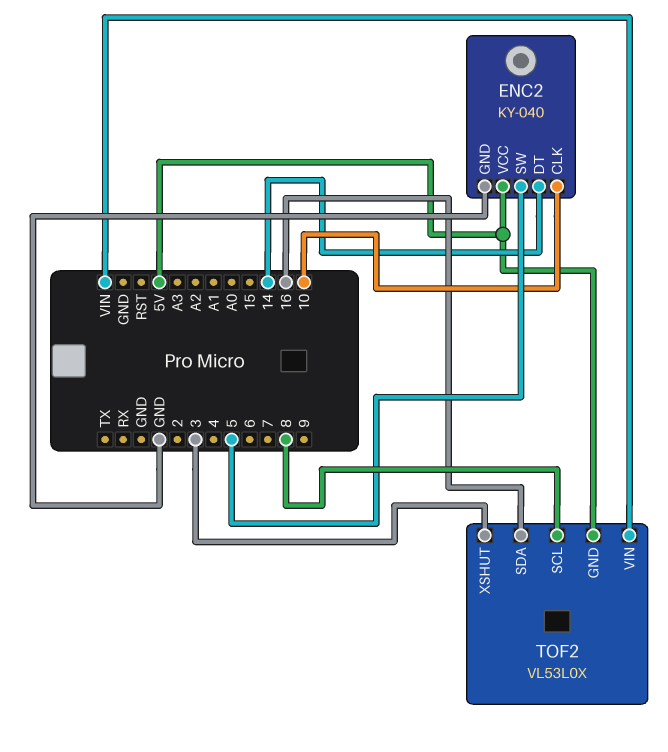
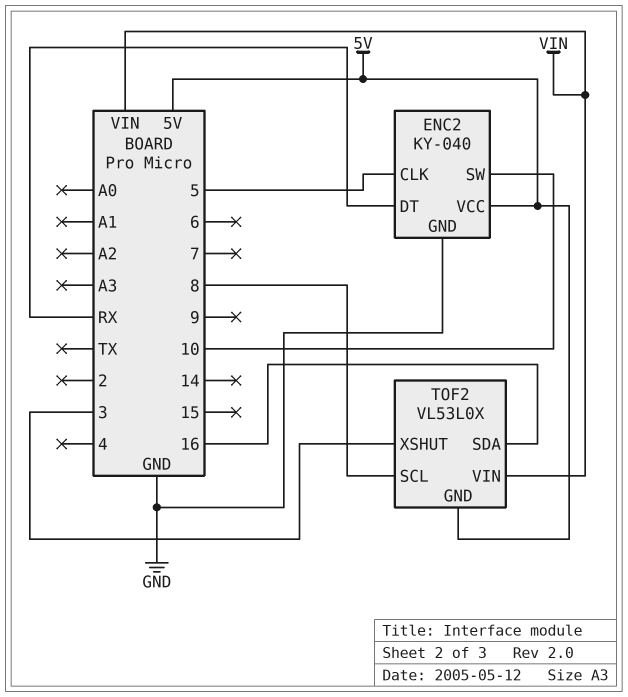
ENC2 pin CLK: 10 -> 5
ENC2 pin DT: 14 -> RX
ENC2 pin SW: 5 -> 10

